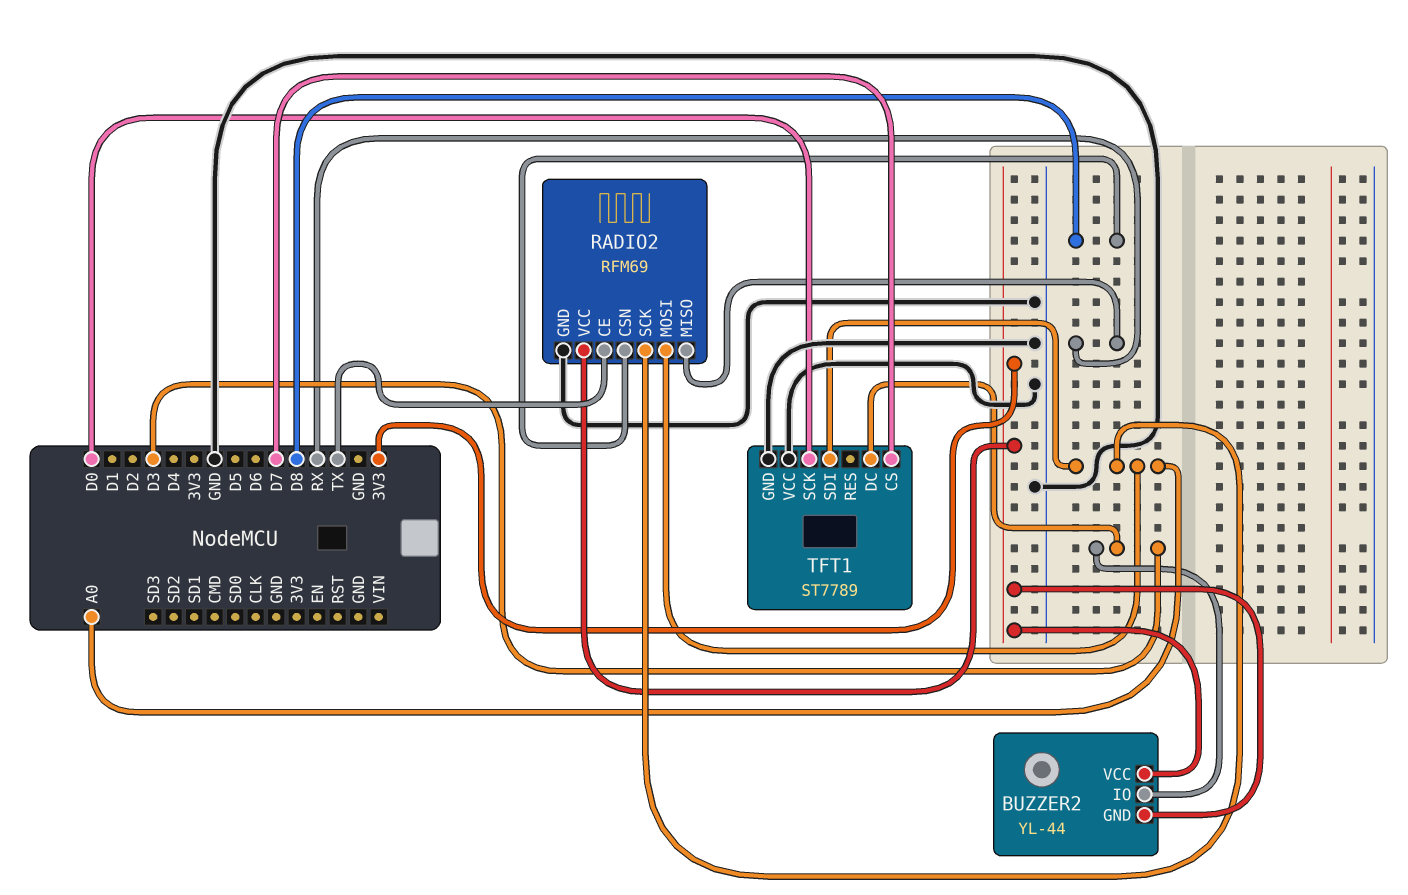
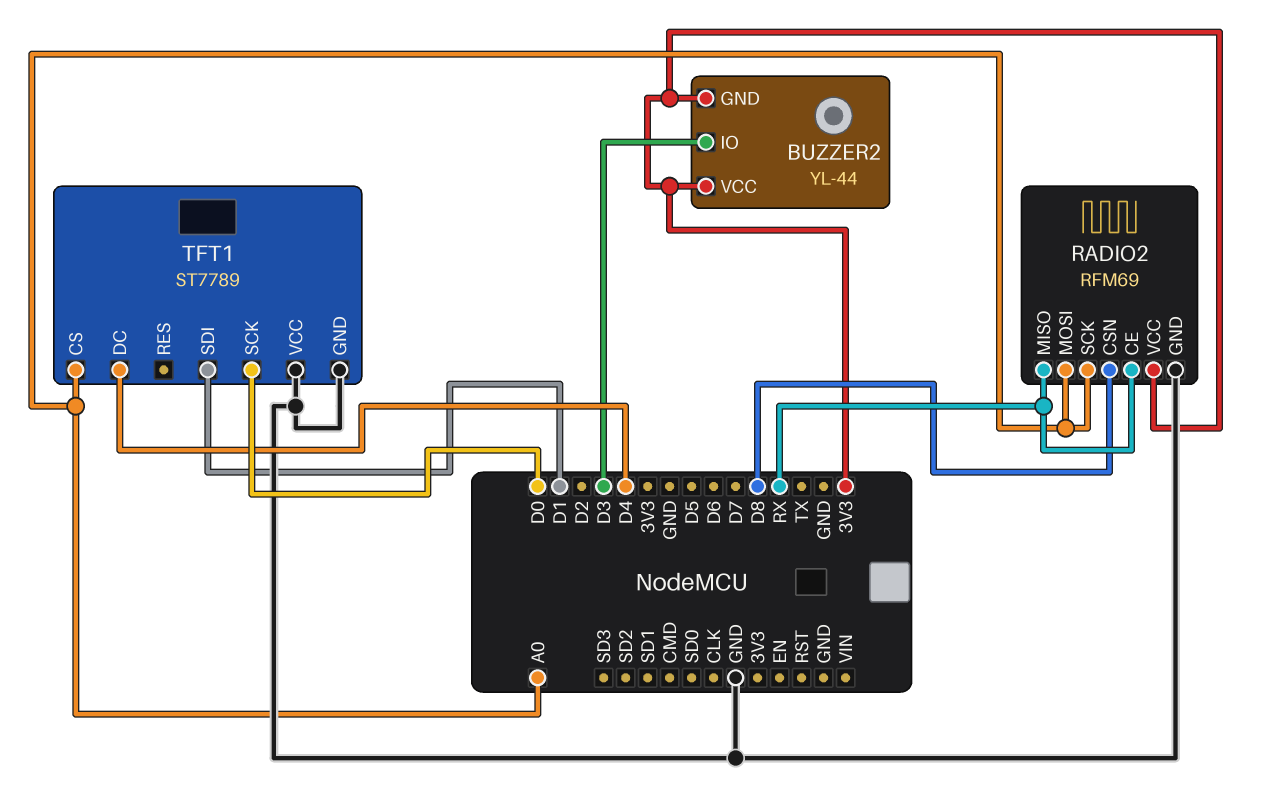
RADIO2 pin CE: TX -> RX
TFT1 pin CS: D7 -> A0
TFT1 pin DC: D3 -> D4
TFT1 pin SDI: A0 -> D1

